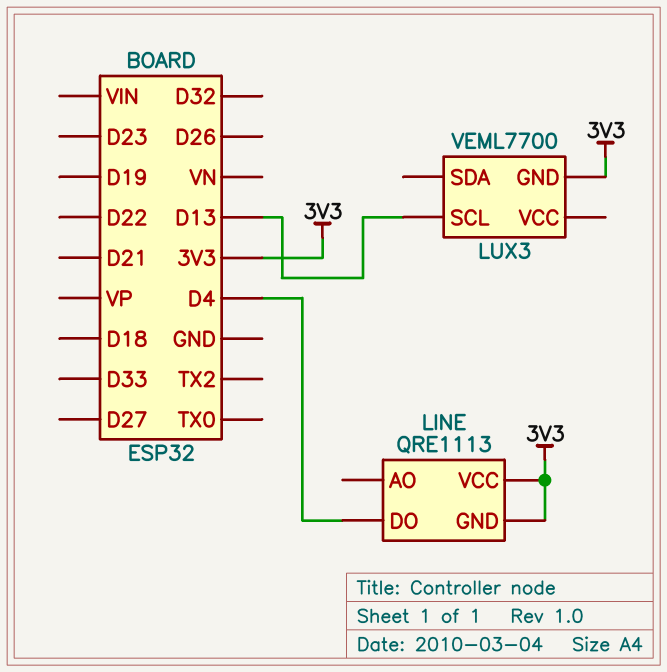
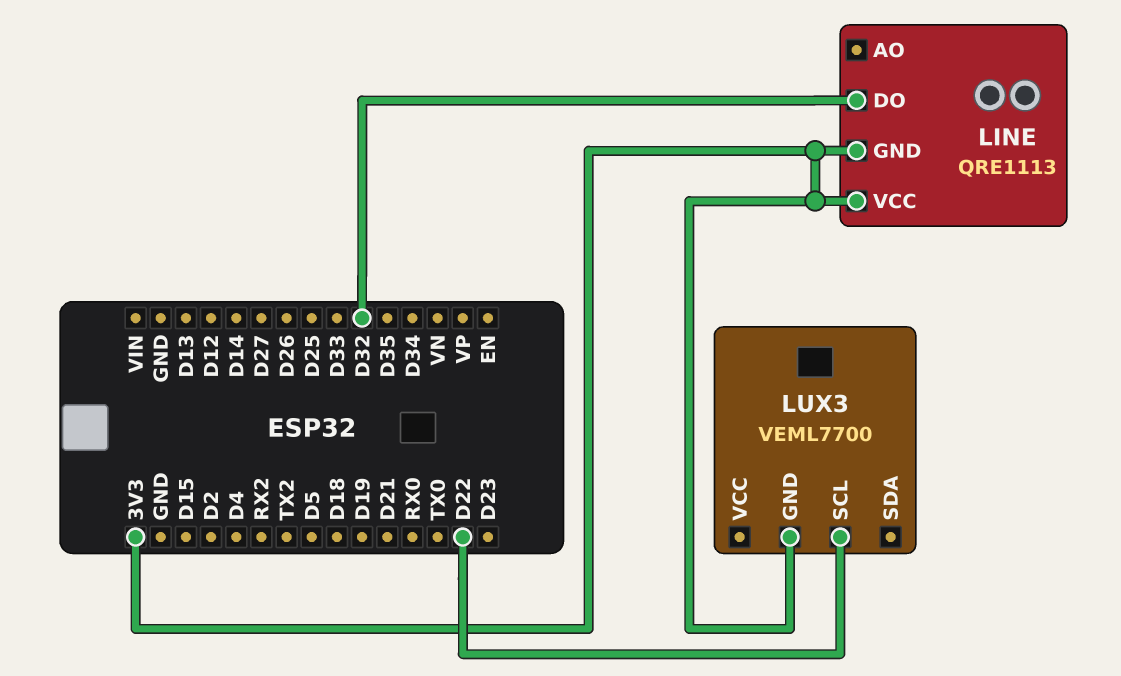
LINE pin DO: D4 -> D32
LUX3 pin SCL: D13 -> D22

